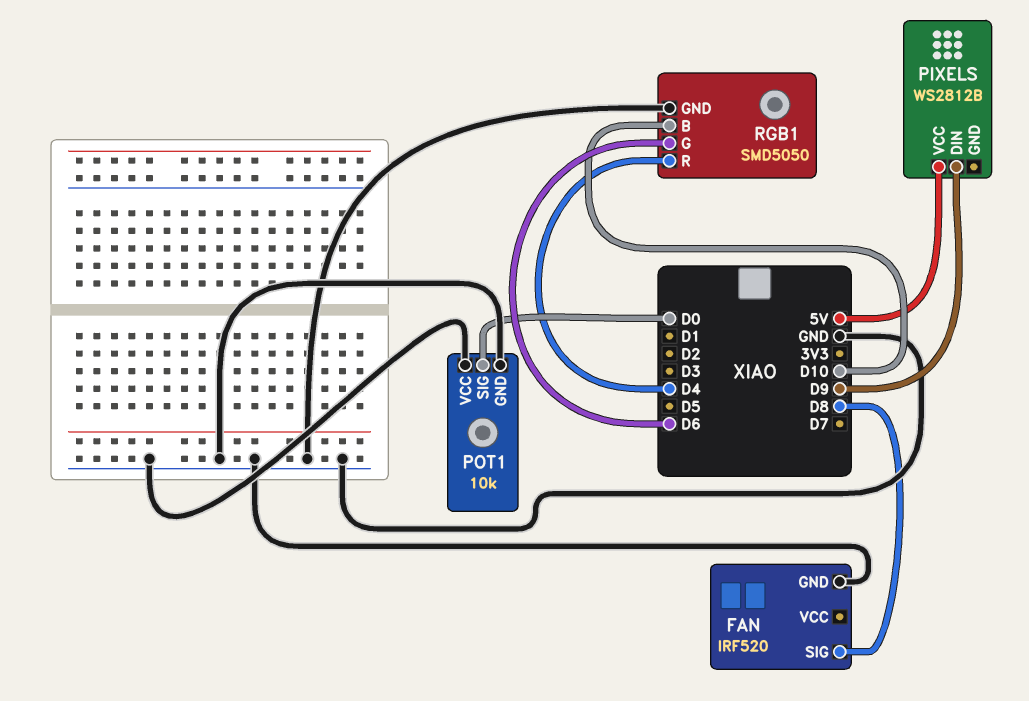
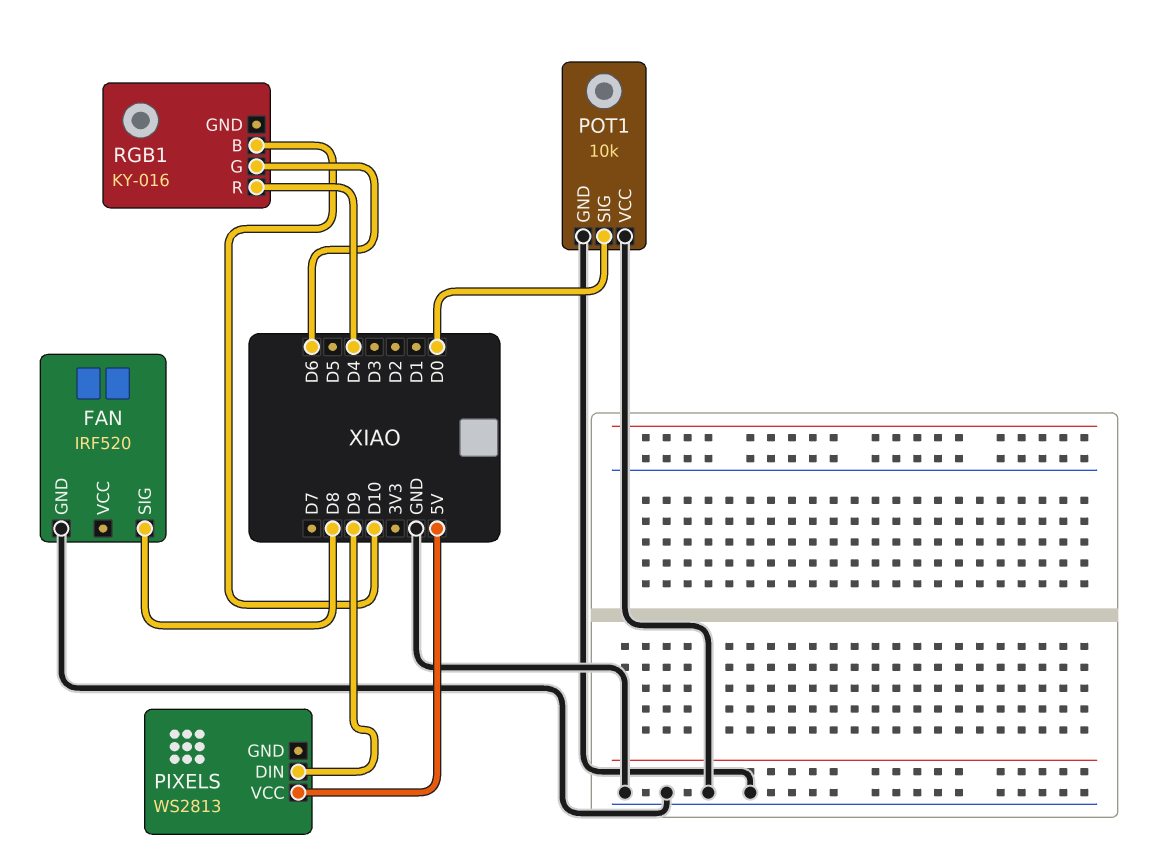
PIXELS: WS2812B -> WS2813
RGB1: SMD5050 -> KY-016
RGB1 pin GND: GND -> none

